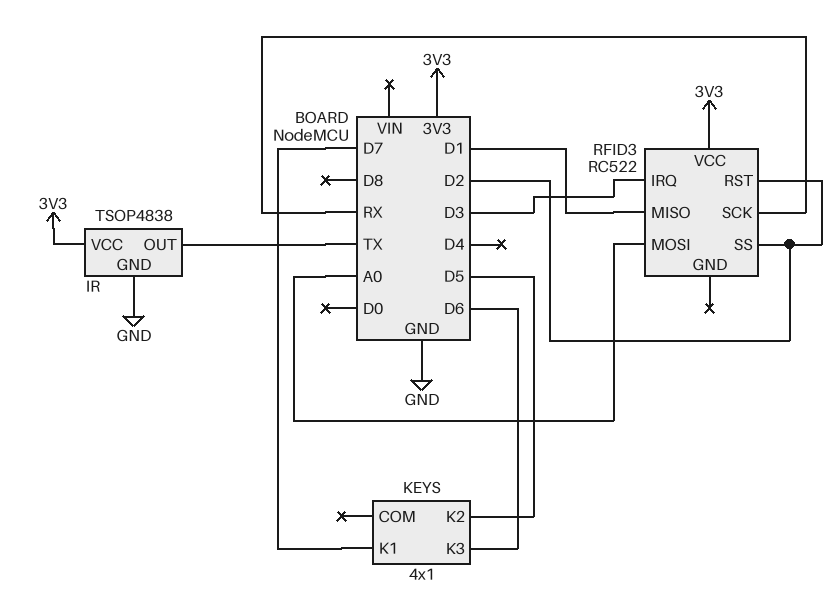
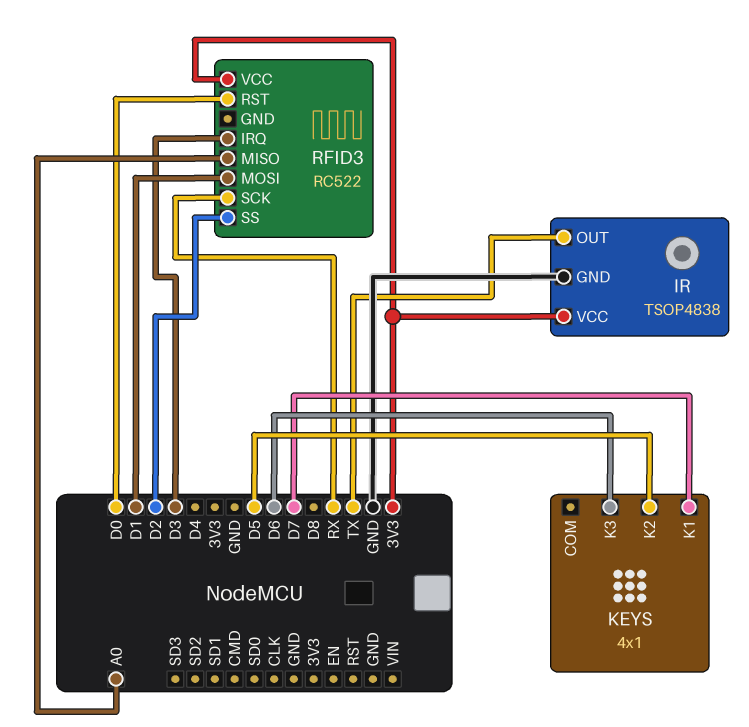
RFID3 pin MISO: D1 -> A0
RFID3 pin MOSI: A0 -> D1
RFID3 pin RST: D2 -> D0

